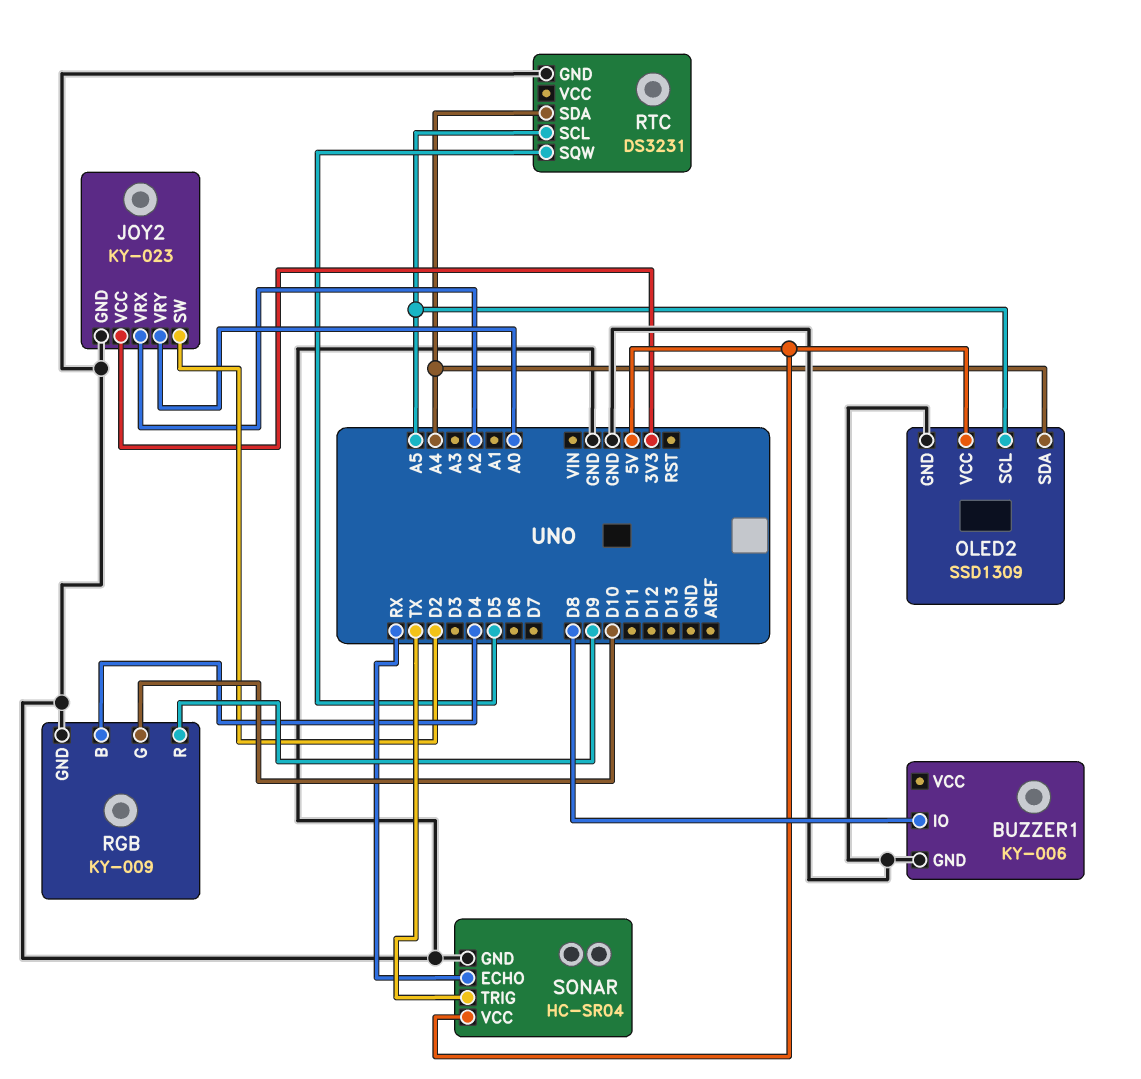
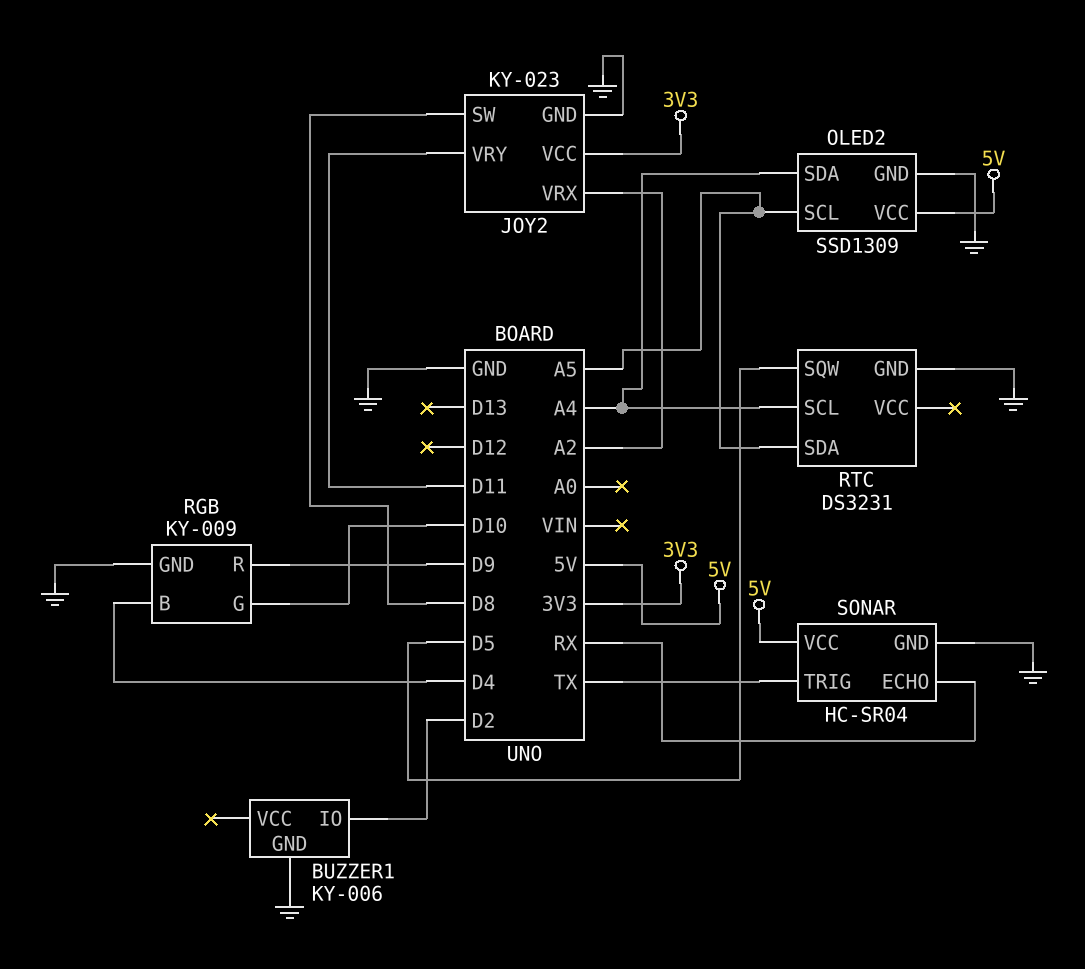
BUZZER1 pin IO: D8 -> D2
JOY2 pin SW: D2 -> D8
JOY2 pin VRY: A0 -> D11
RTC pin SCL: A5 -> A4
RTC pin SDA: A4 -> A5

